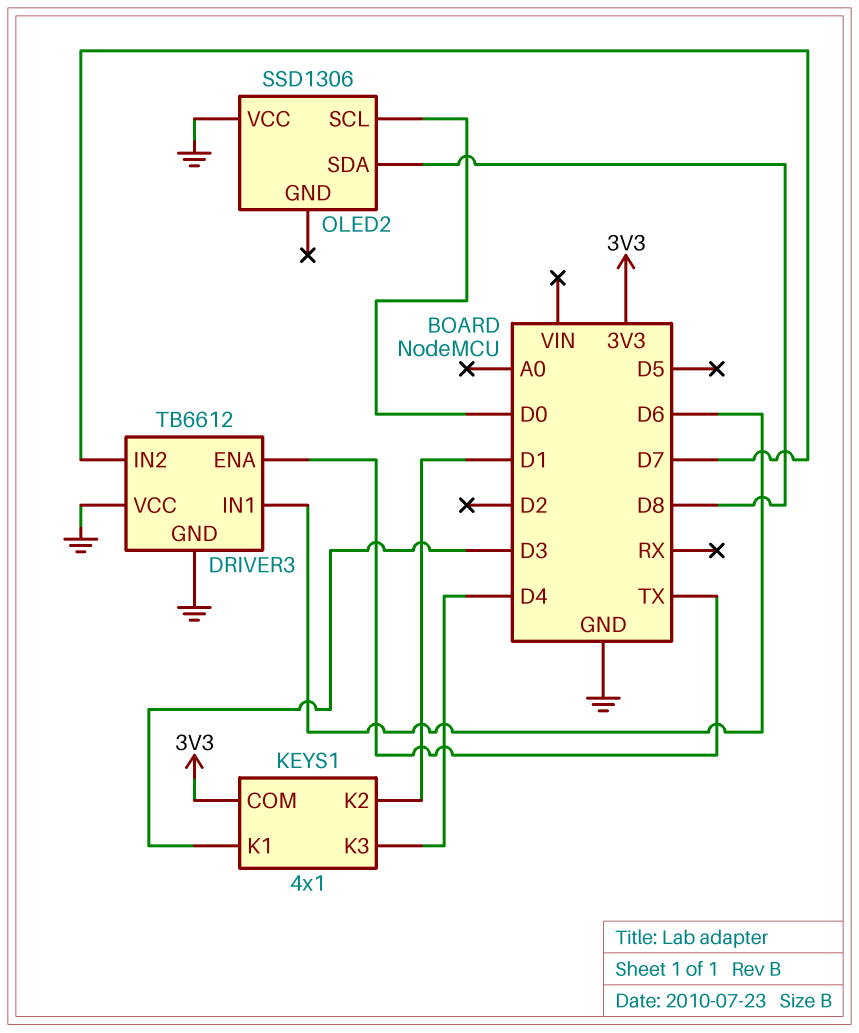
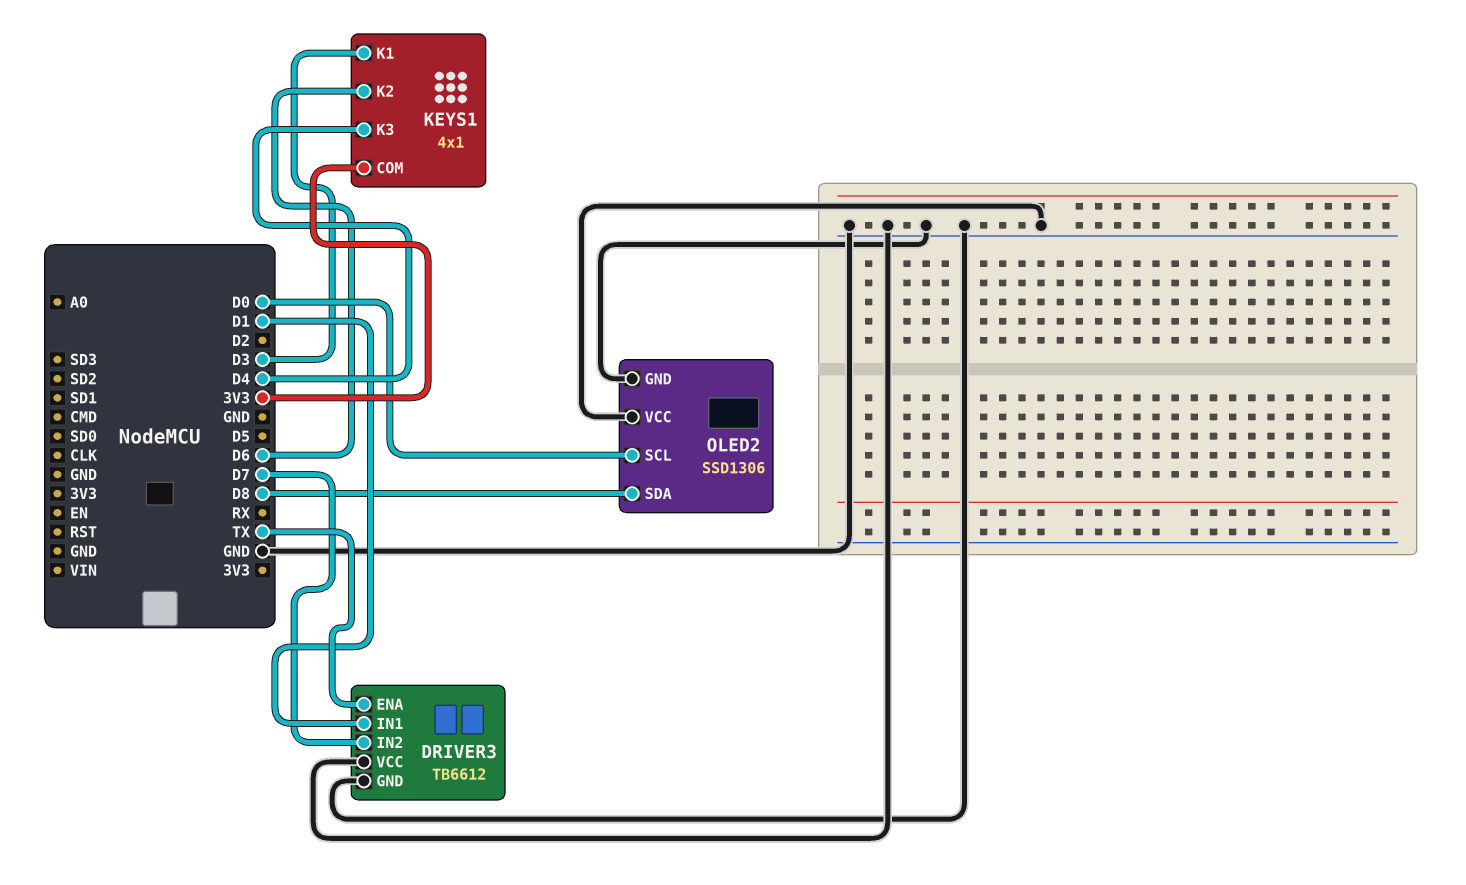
DRIVER3 pin IN1: D6 -> D1
KEYS1 pin K2: D1 -> D6
OLED2 pin GND: none -> GND

